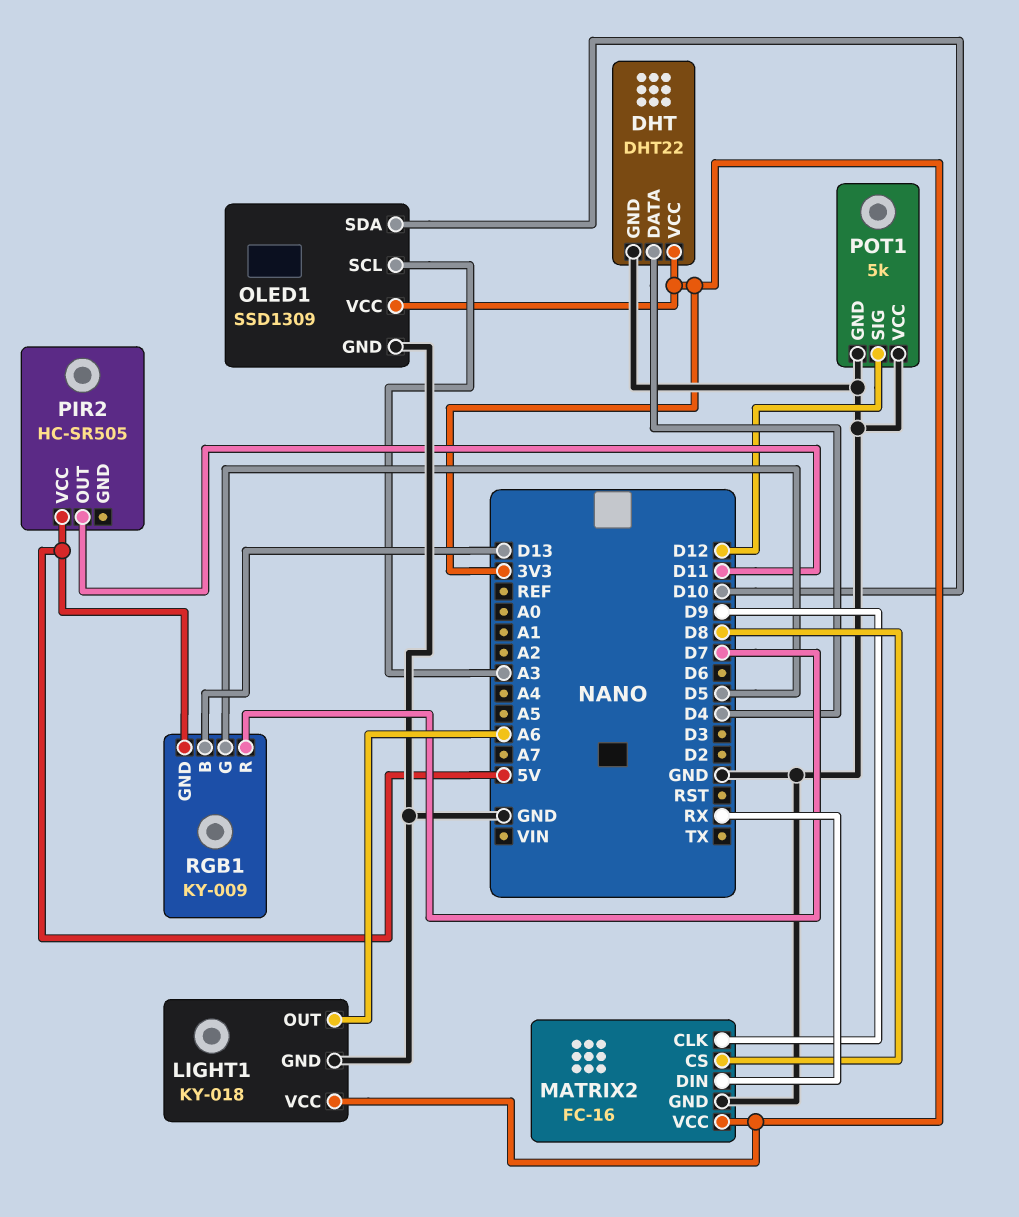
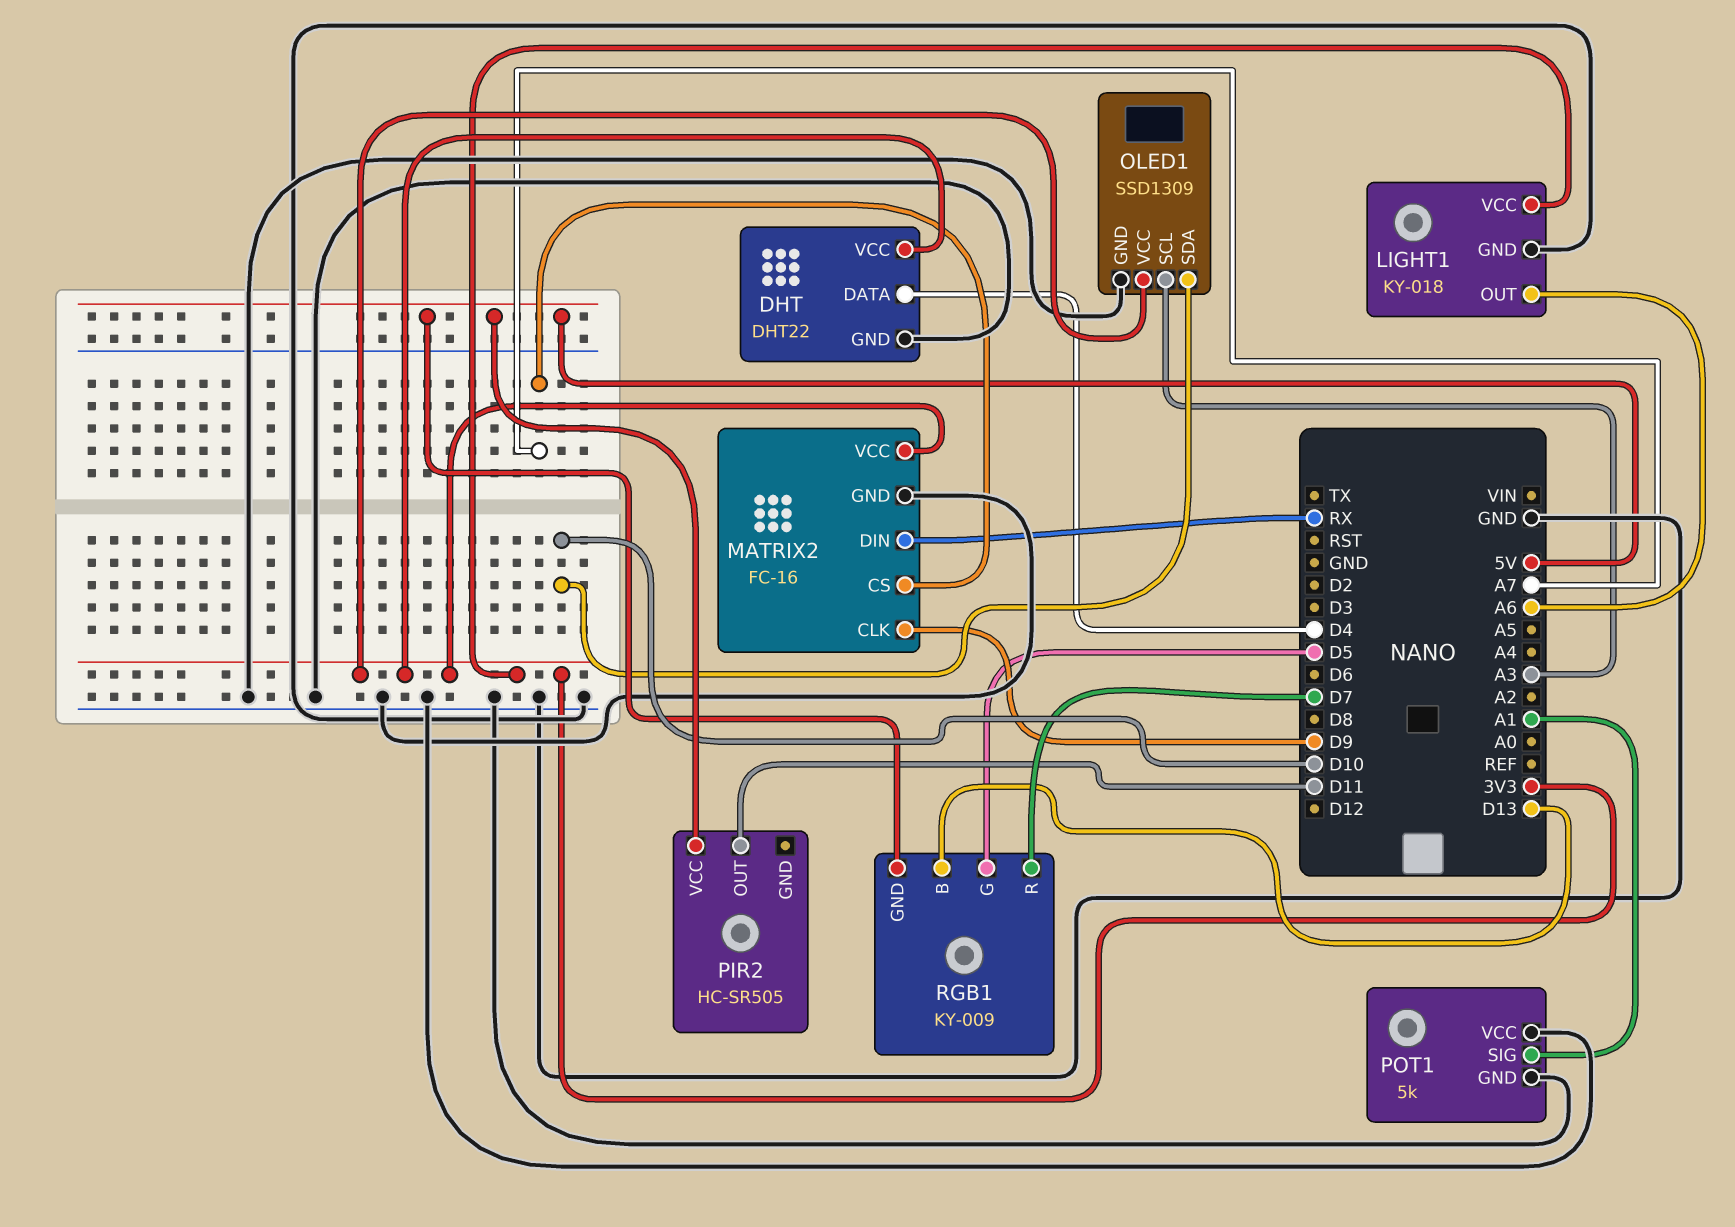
MATRIX2 pin CS: D8 -> A7
POT1 pin SIG: D12 -> A1

